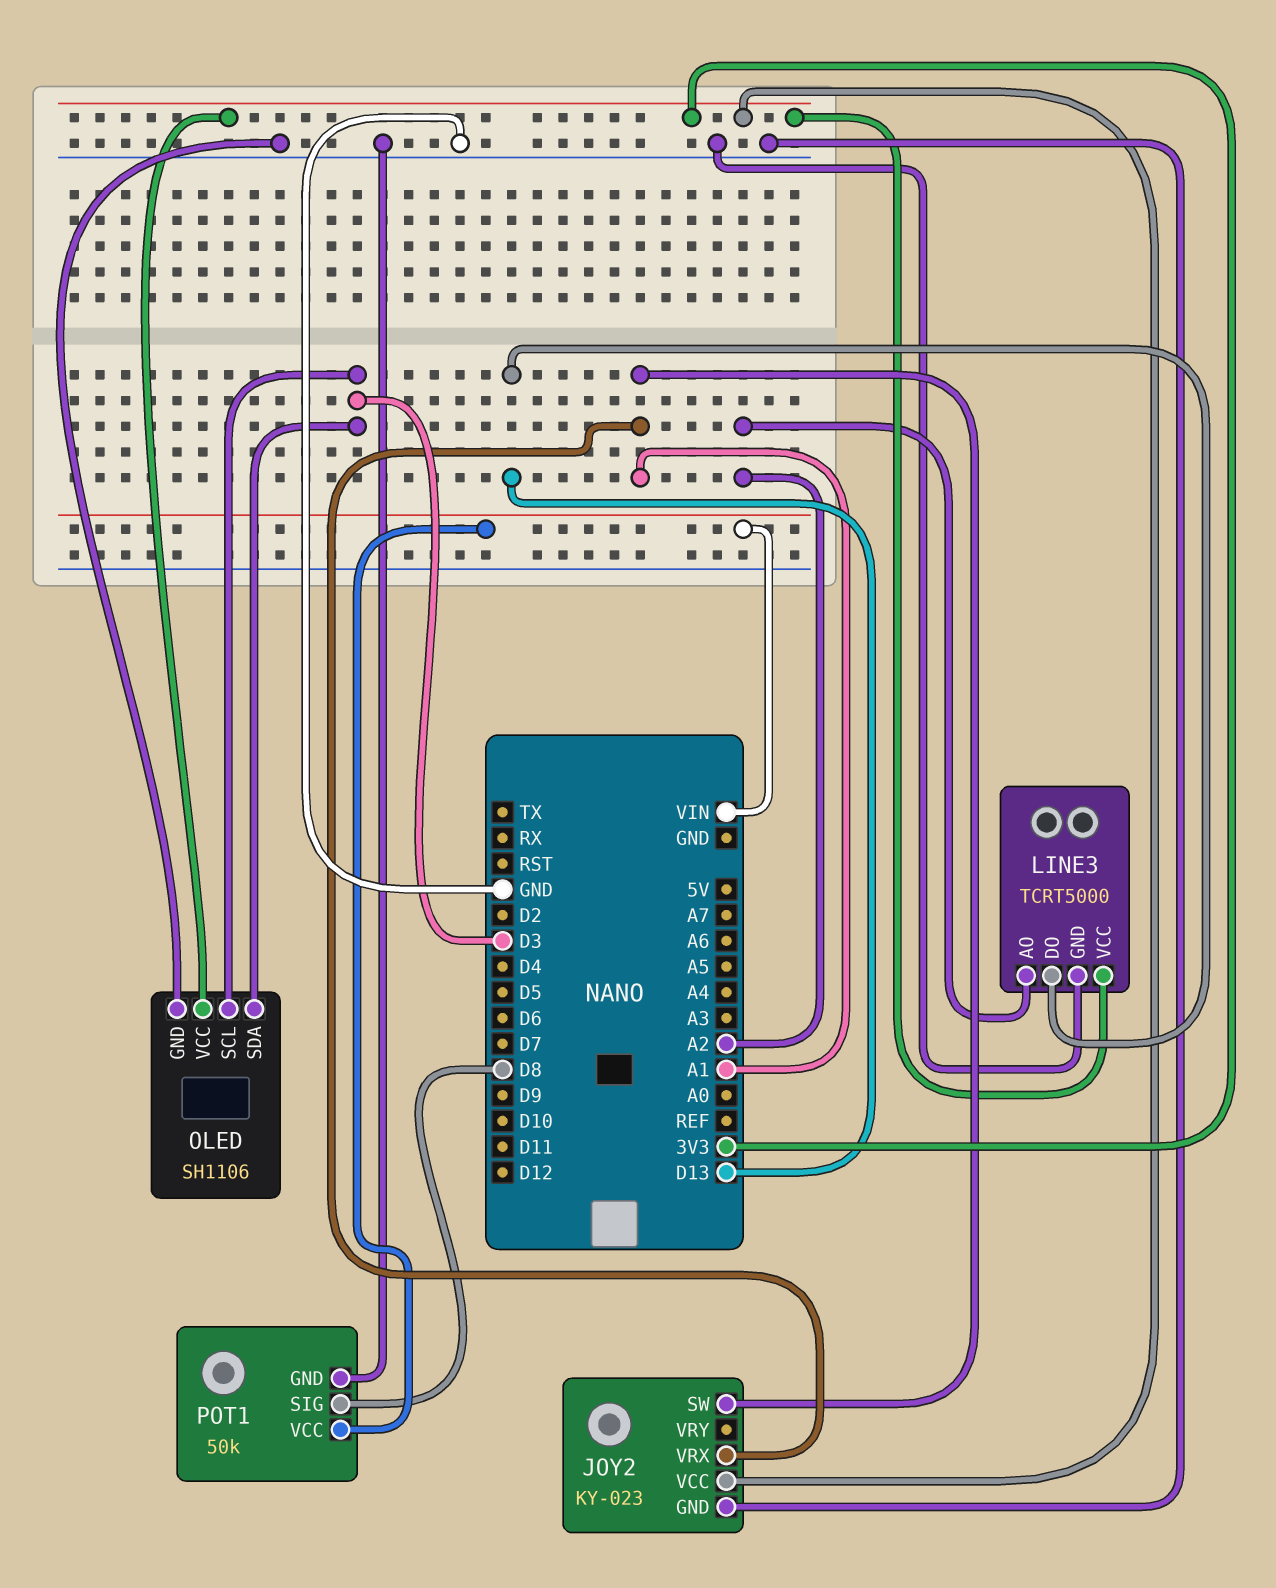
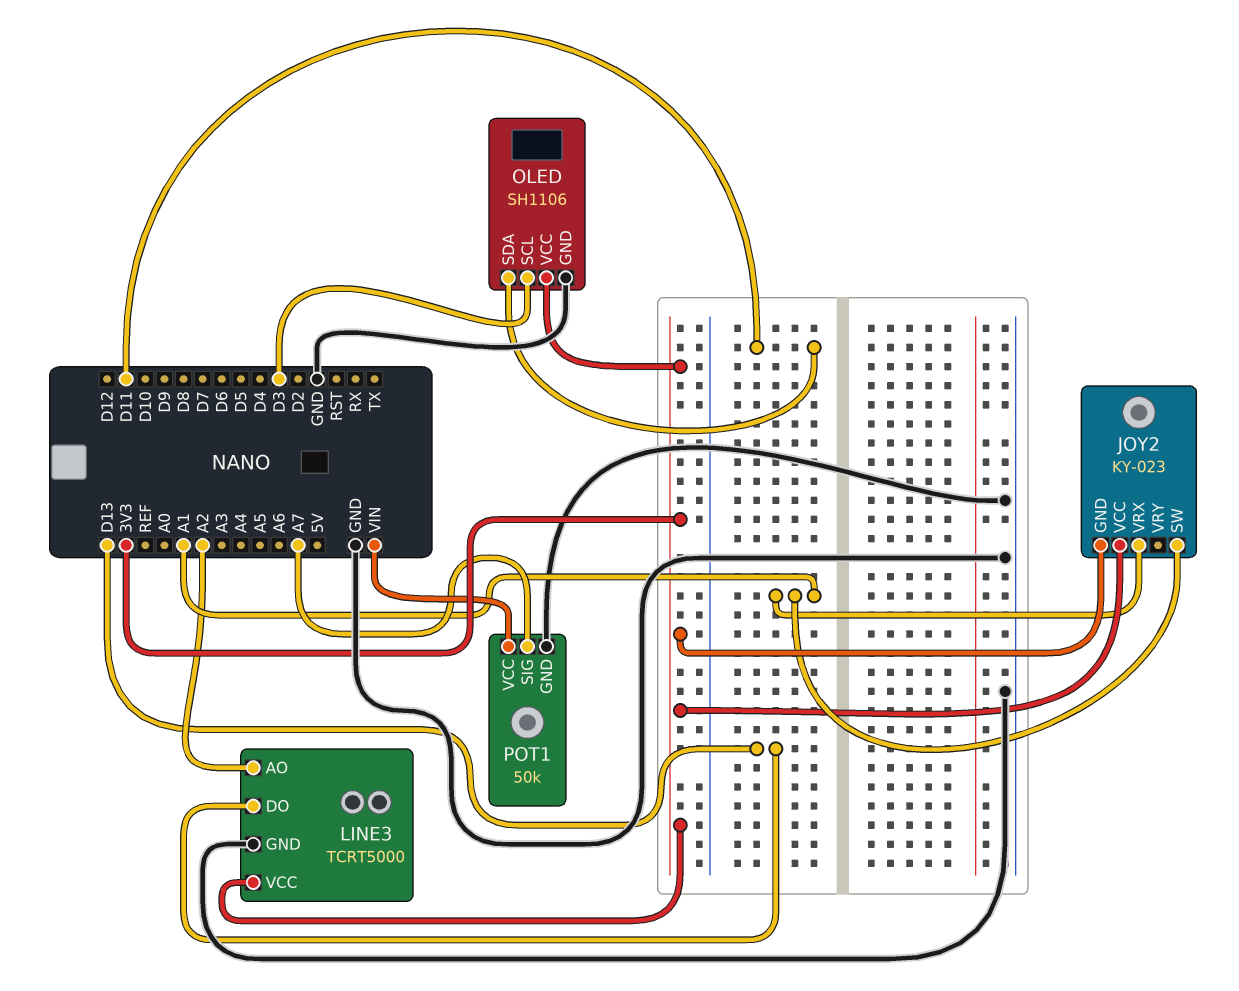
JOY2 pin GND: GND -> 3V3
OLED pin SDA: D3 -> D11
POT1 pin SIG: D8 -> A7

